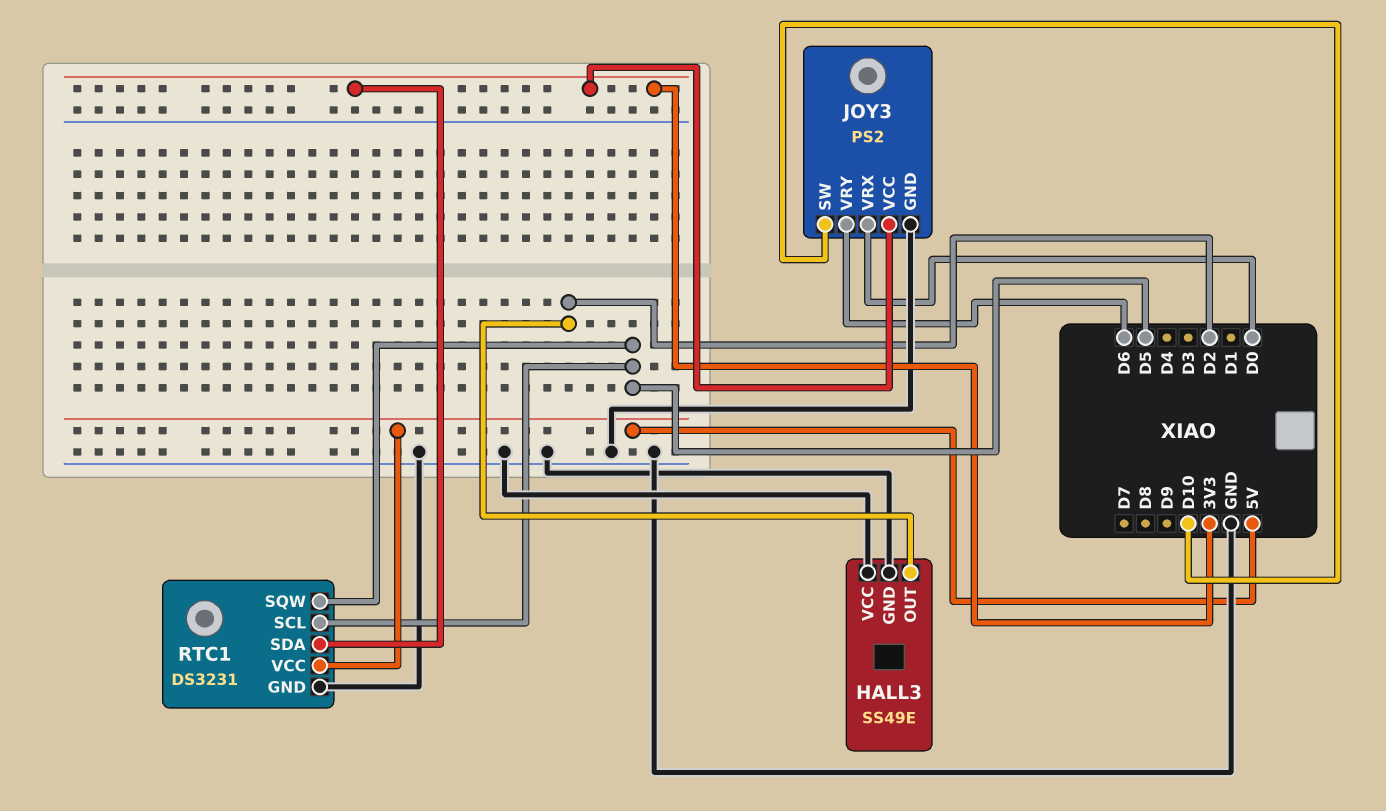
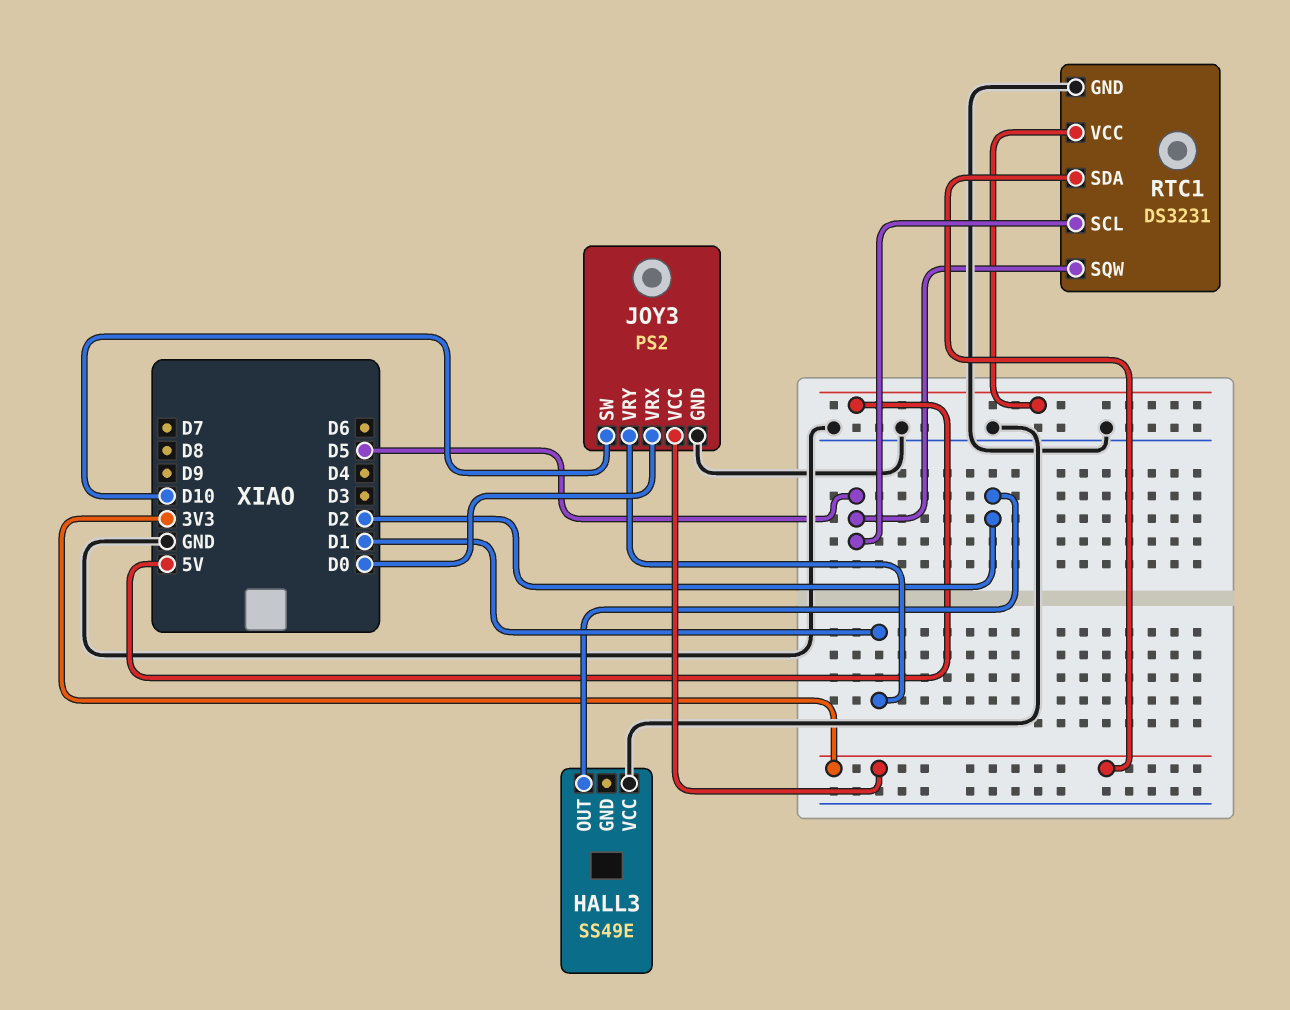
HALL3 pin GND: GND -> none
JOY3 pin VRY: D6 -> D1

